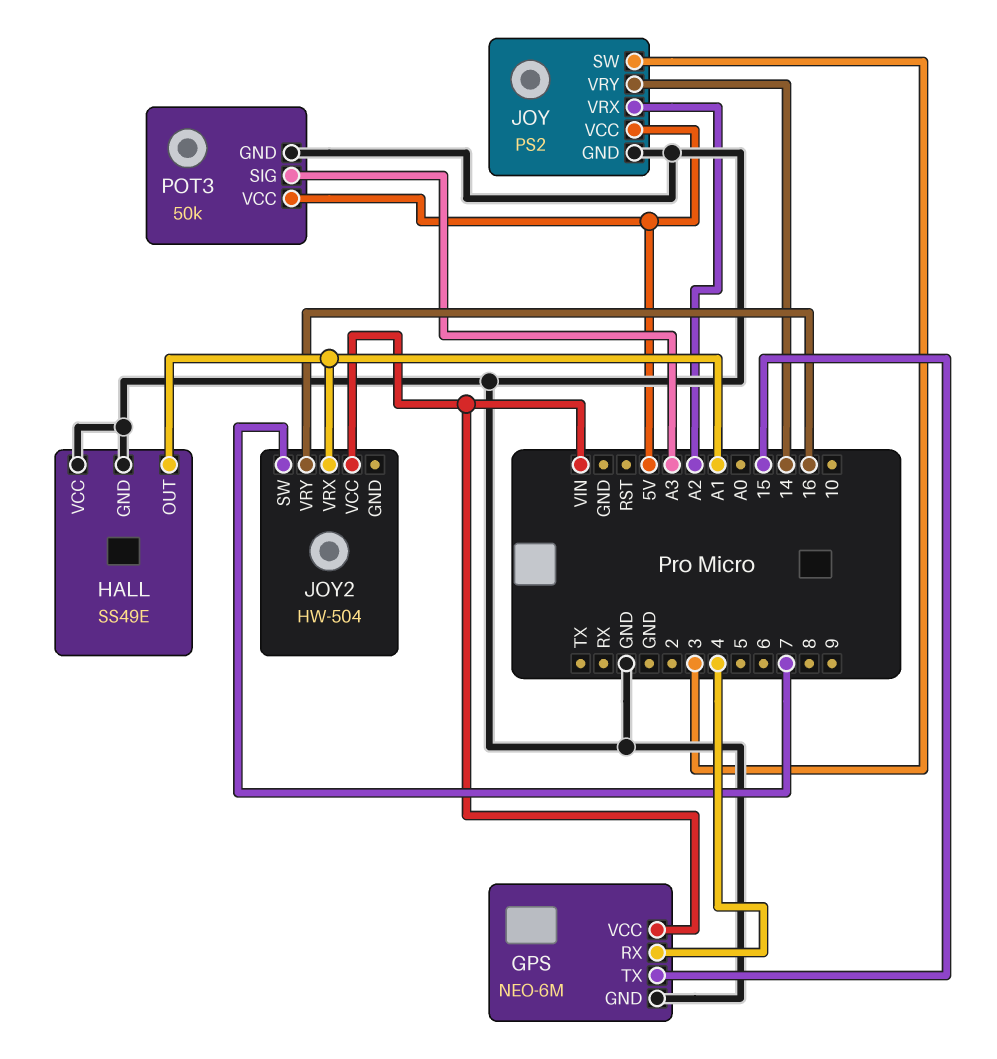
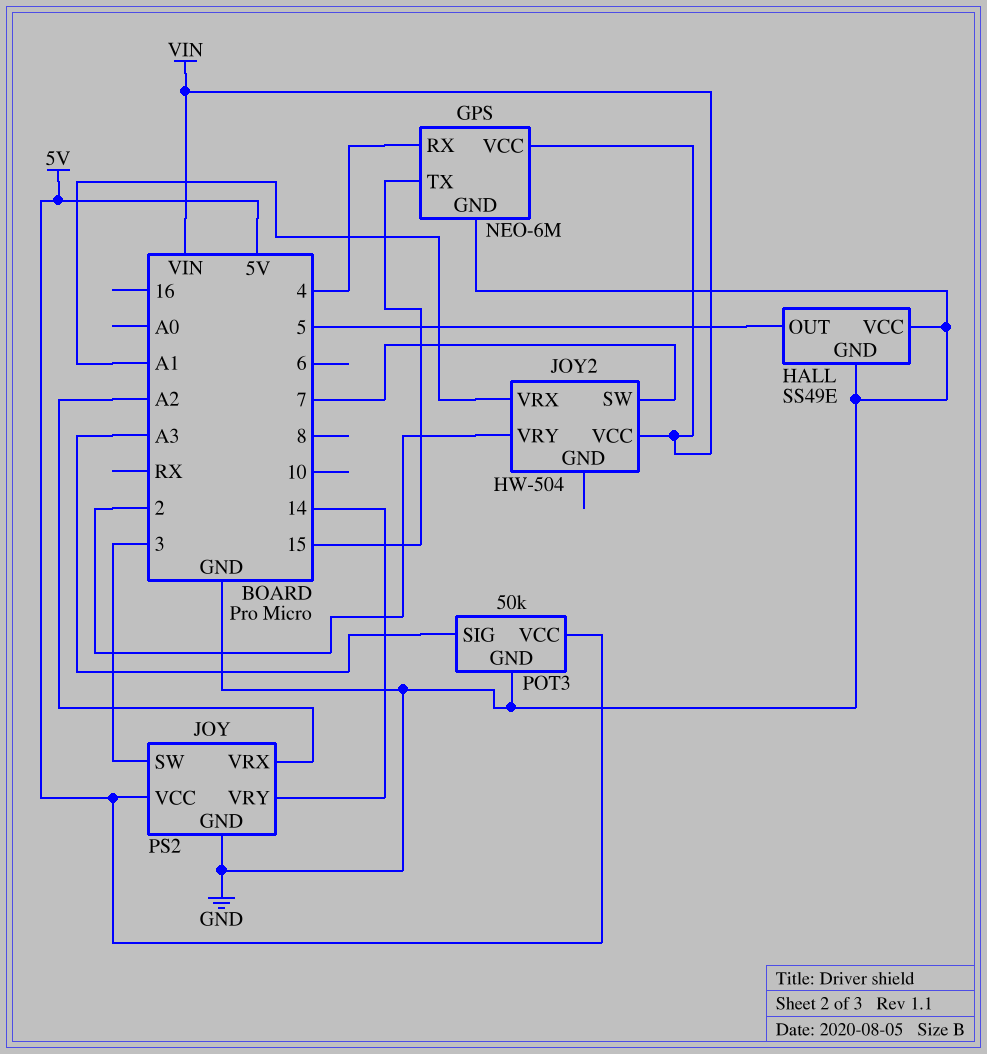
HALL pin OUT: A1 -> 5
JOY2 pin VRY: 16 -> 2

